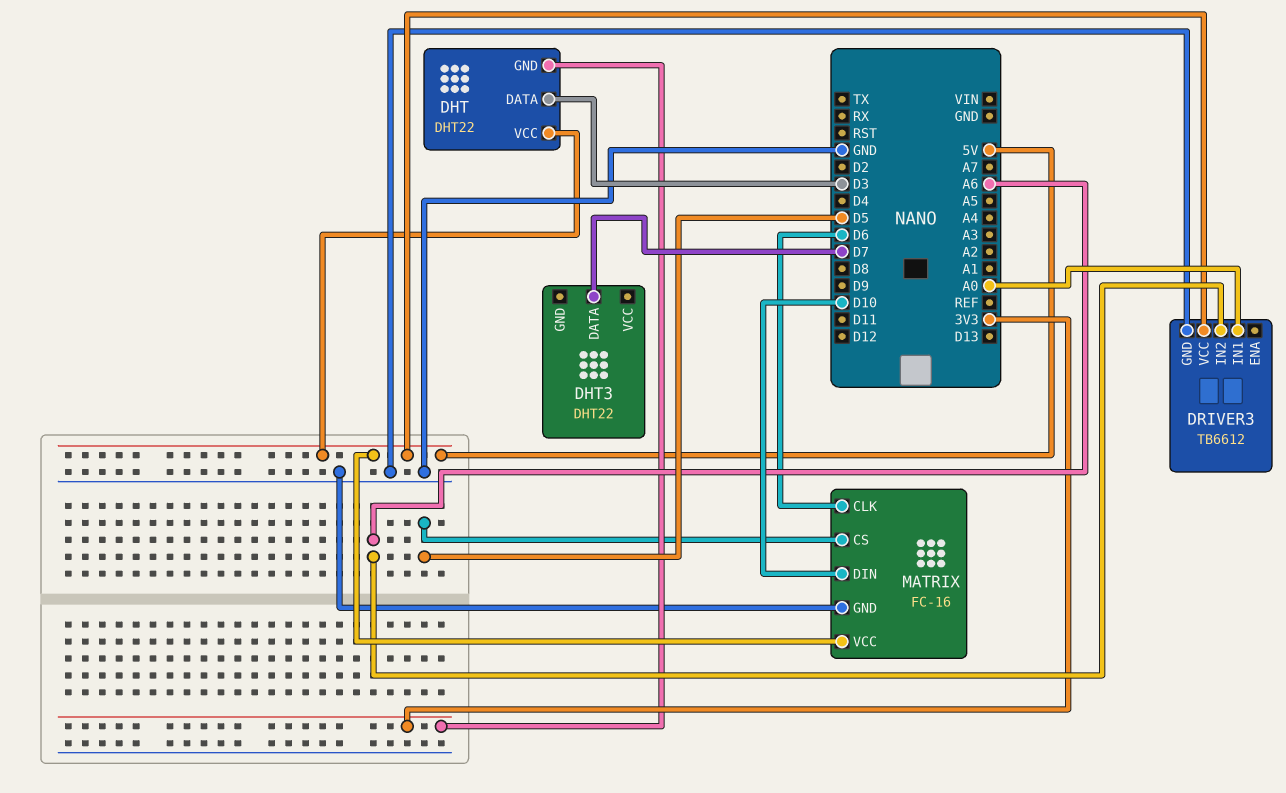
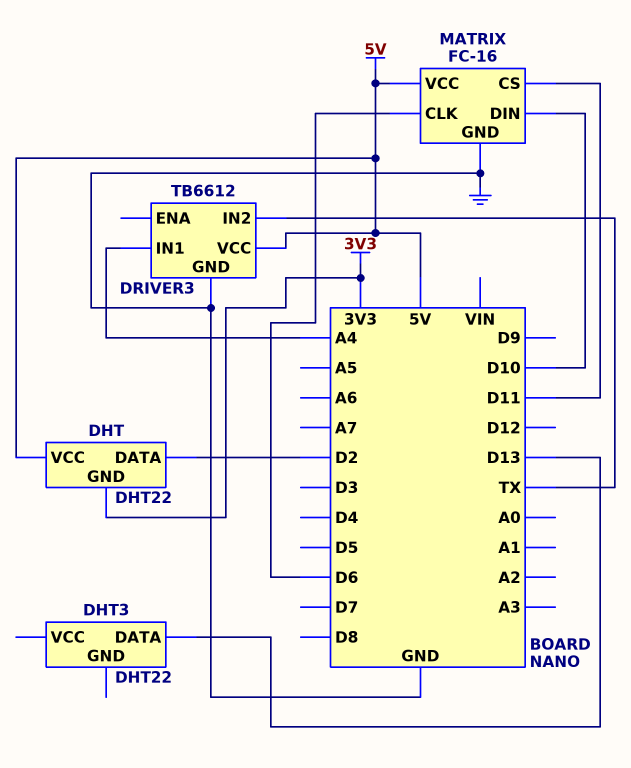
DHT pin DATA: D3 -> D2
DHT3 pin DATA: D7 -> D13
DRIVER3 pin IN1: A0 -> A4
DRIVER3 pin IN2: A6 -> TX
MATRIX pin CS: D5 -> D11

